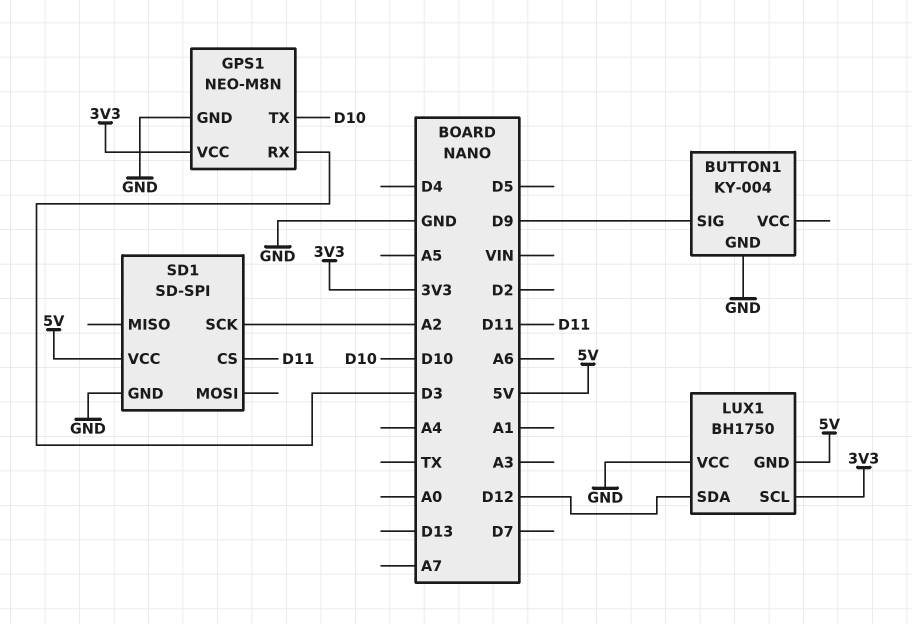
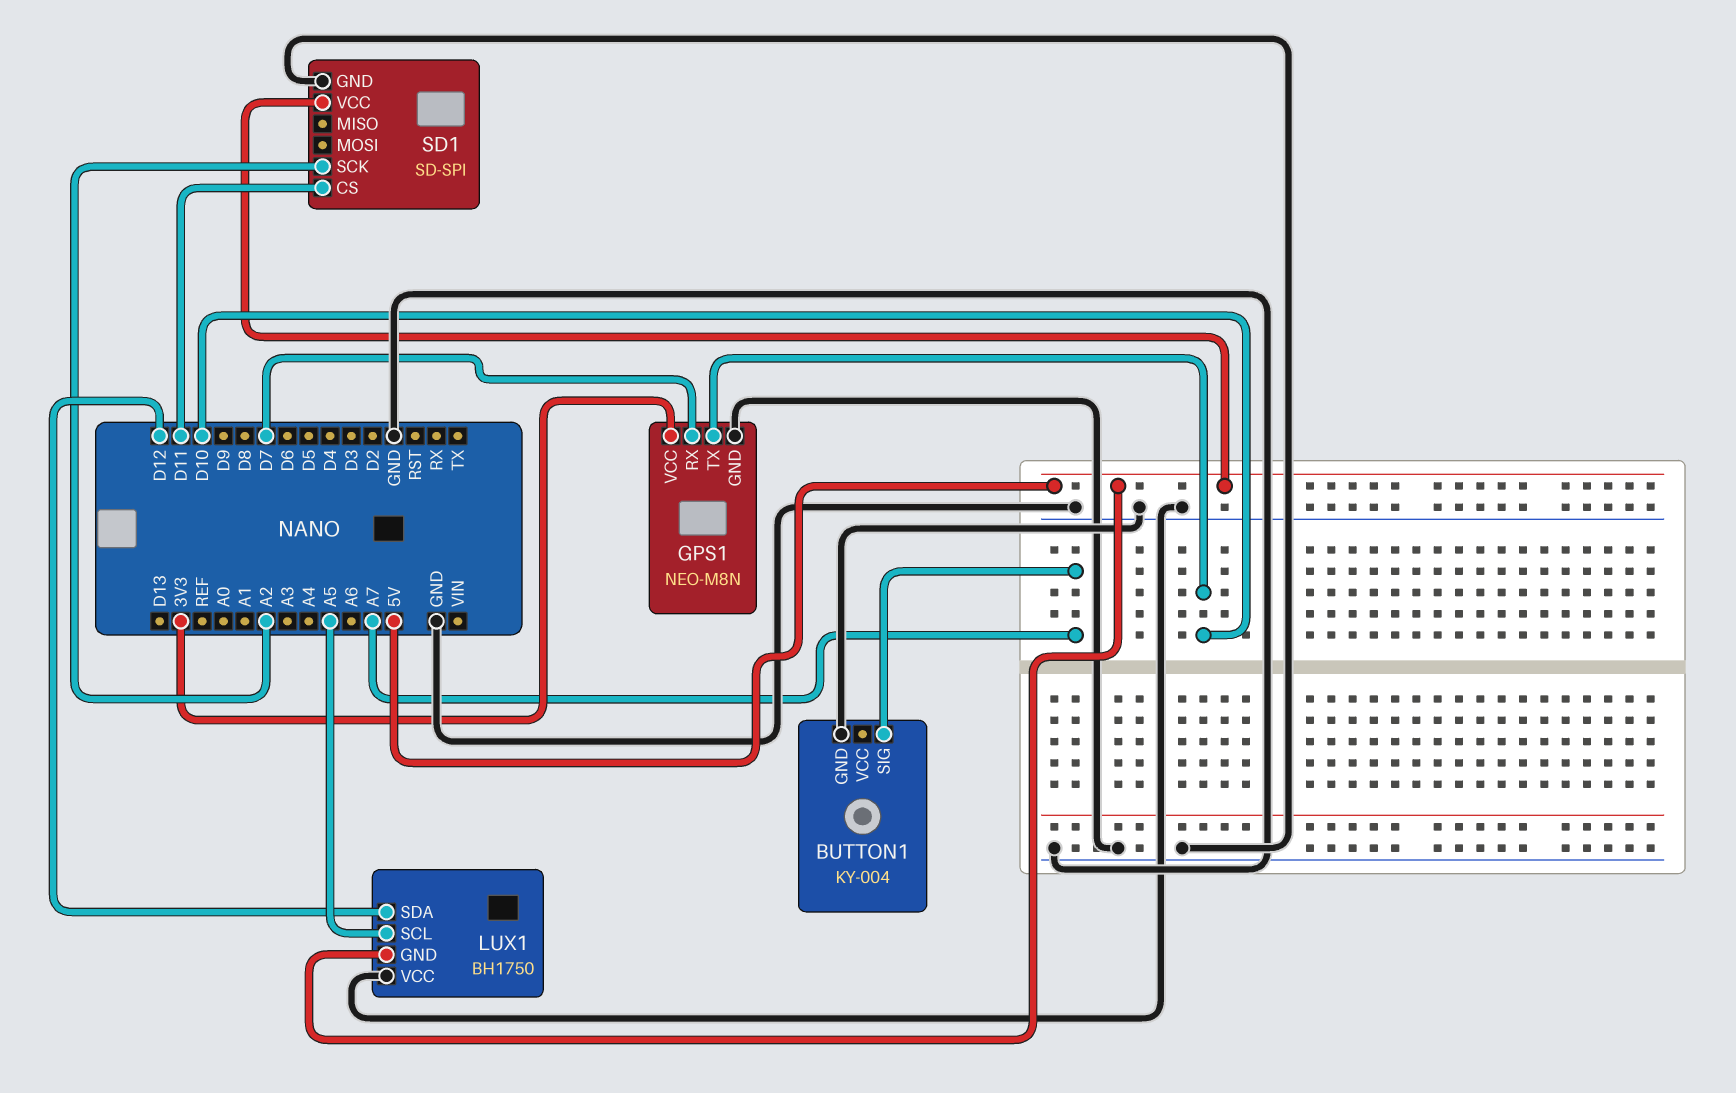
BUTTON1 pin SIG: D9 -> A7
GPS1 pin RX: D3 -> D7
LUX1 pin SCL: 3V3 -> A5

